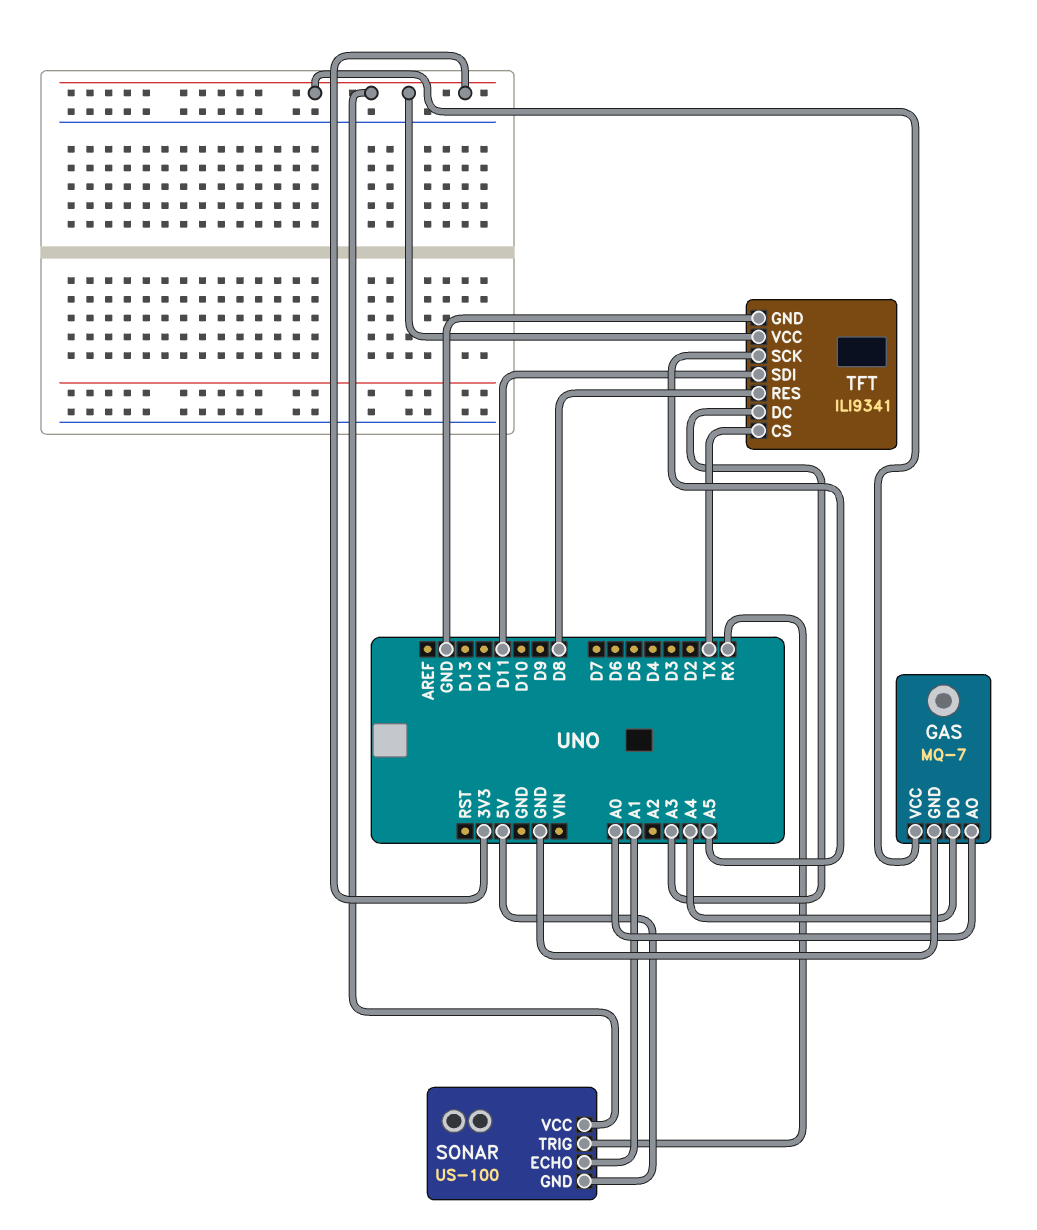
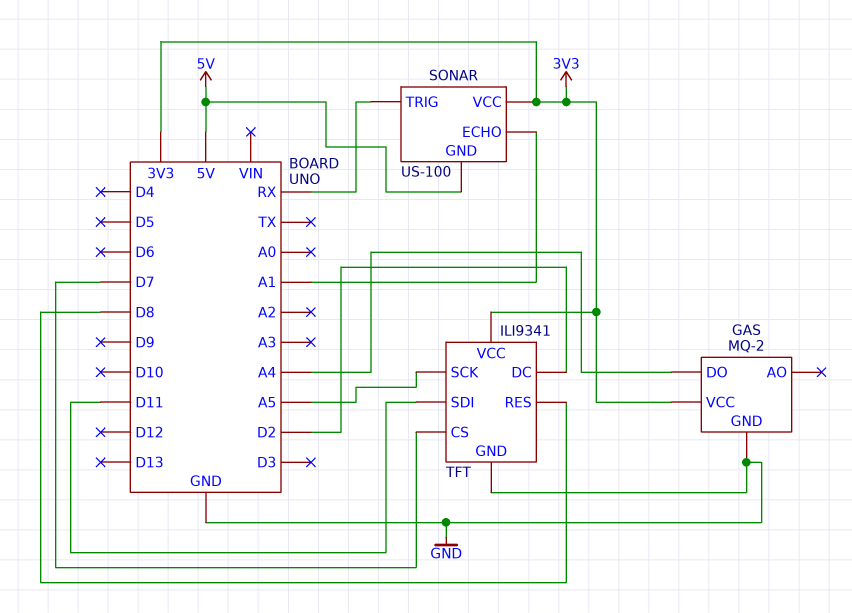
GAS: MQ-7 -> MQ-2
GAS pin AO: A0 -> none
TFT pin CS: TX -> D7
TFT pin DC: A3 -> D2

